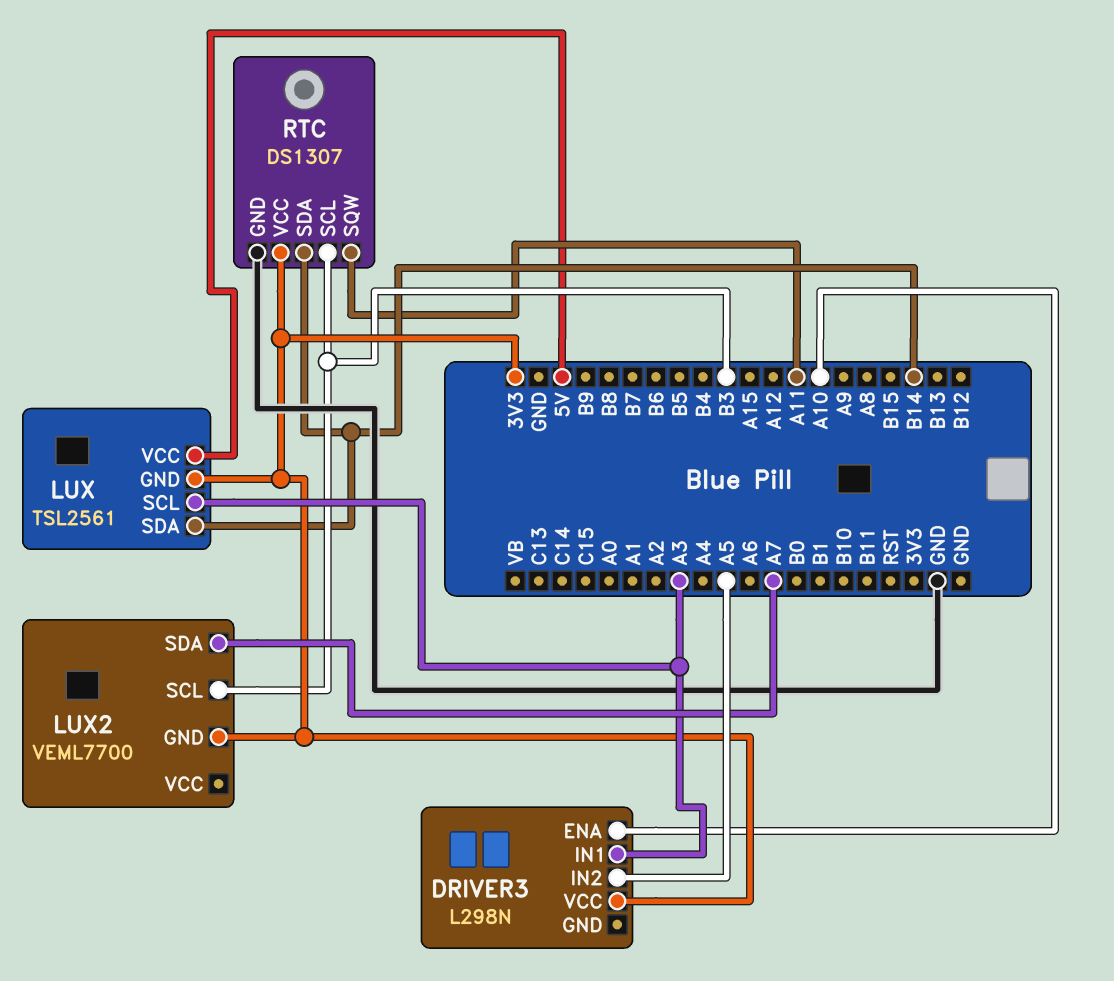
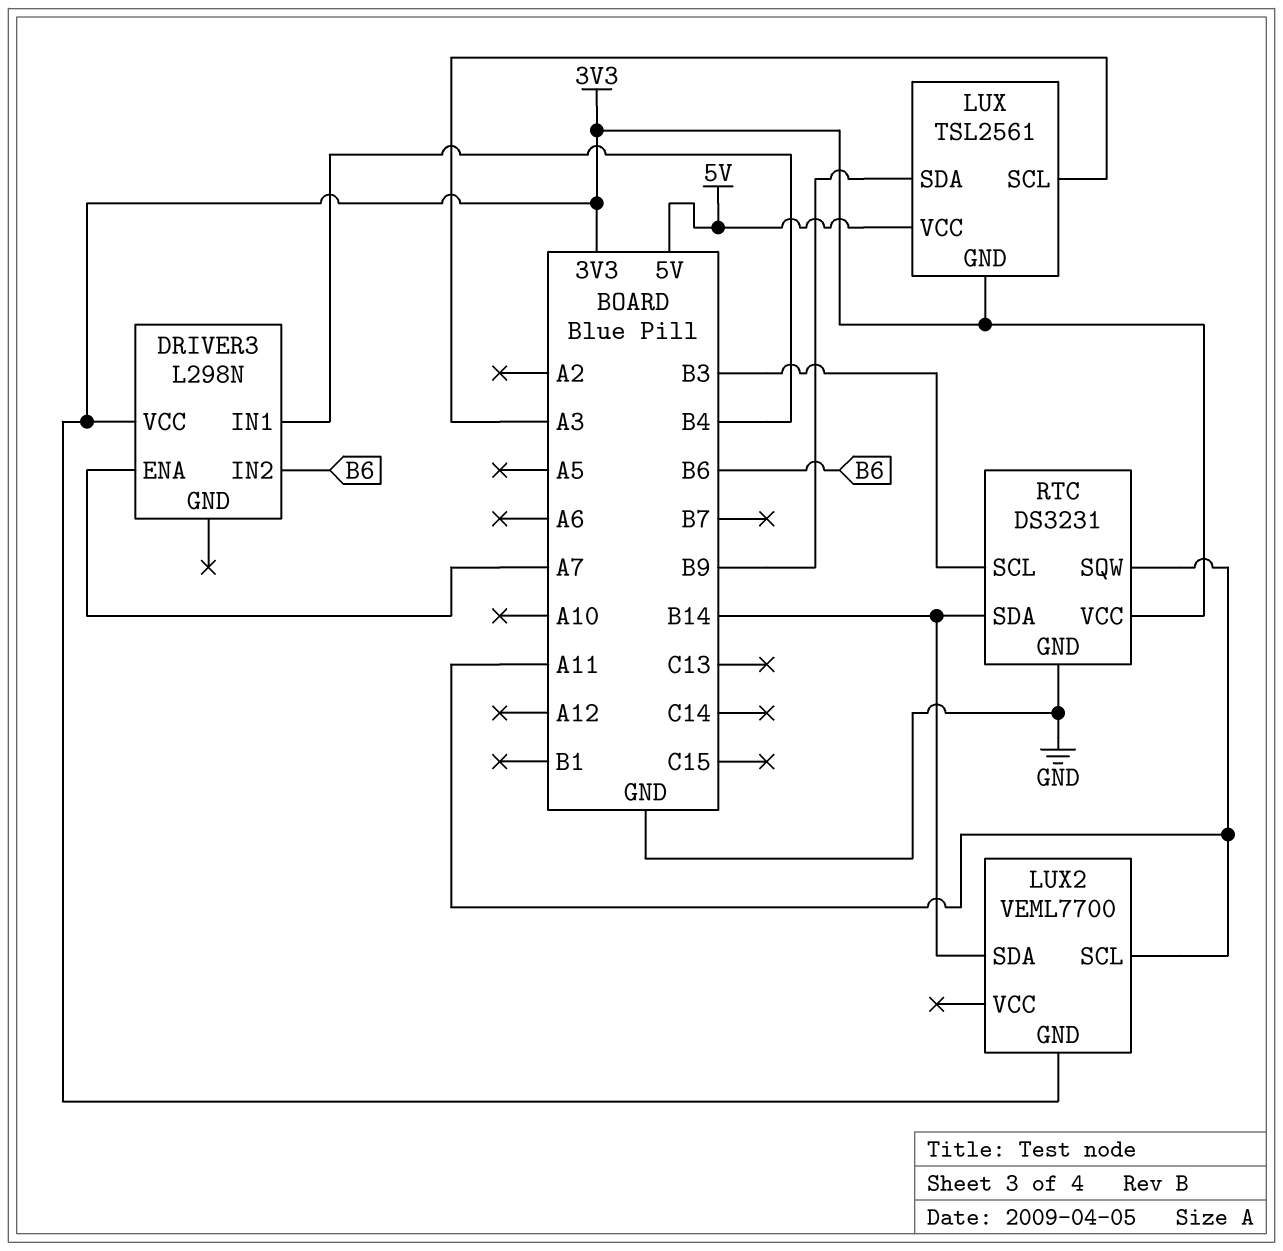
DRIVER3 pin ENA: A10 -> A7
DRIVER3 pin IN1: A3 -> B4
DRIVER3 pin IN2: A5 -> B6
LUX pin SDA: B14 -> B9
LUX2 pin SCL: B3 -> A11
LUX2 pin SDA: A7 -> B14
RTC: DS1307 -> DS3231

